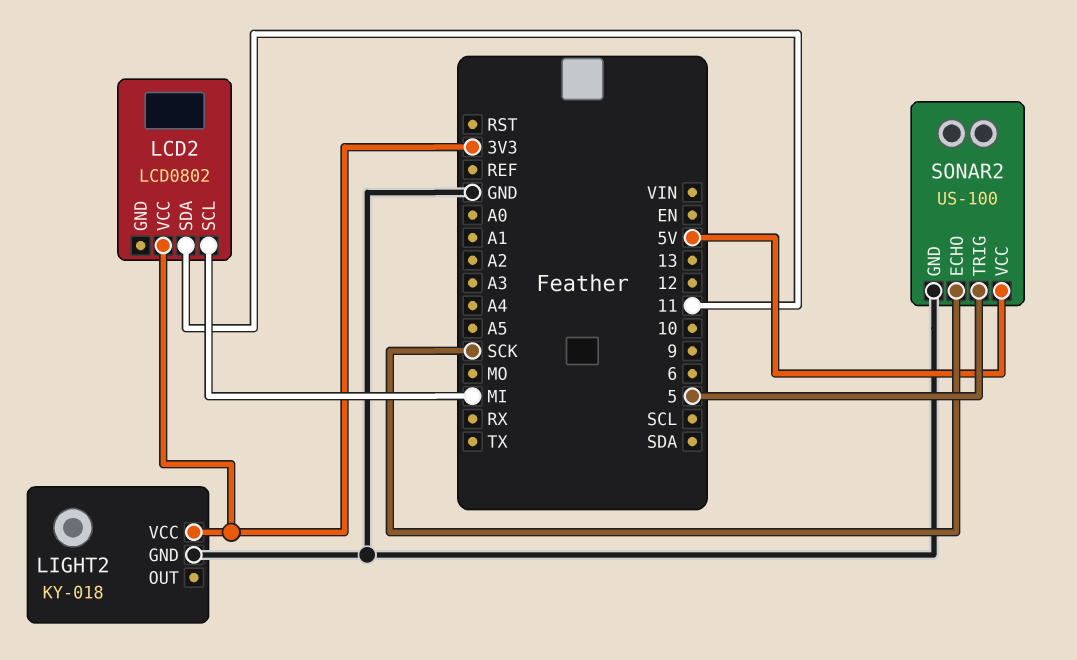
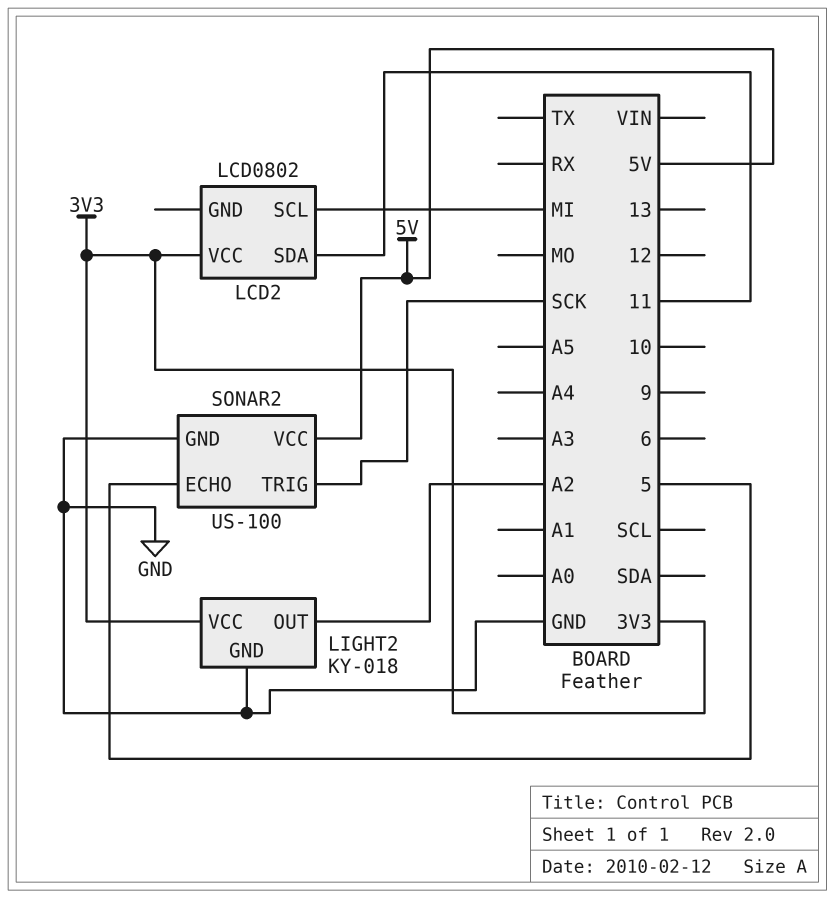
LIGHT2 pin OUT: none -> A2
SONAR2 pin ECHO: SCK -> 5
SONAR2 pin TRIG: 5 -> SCK

